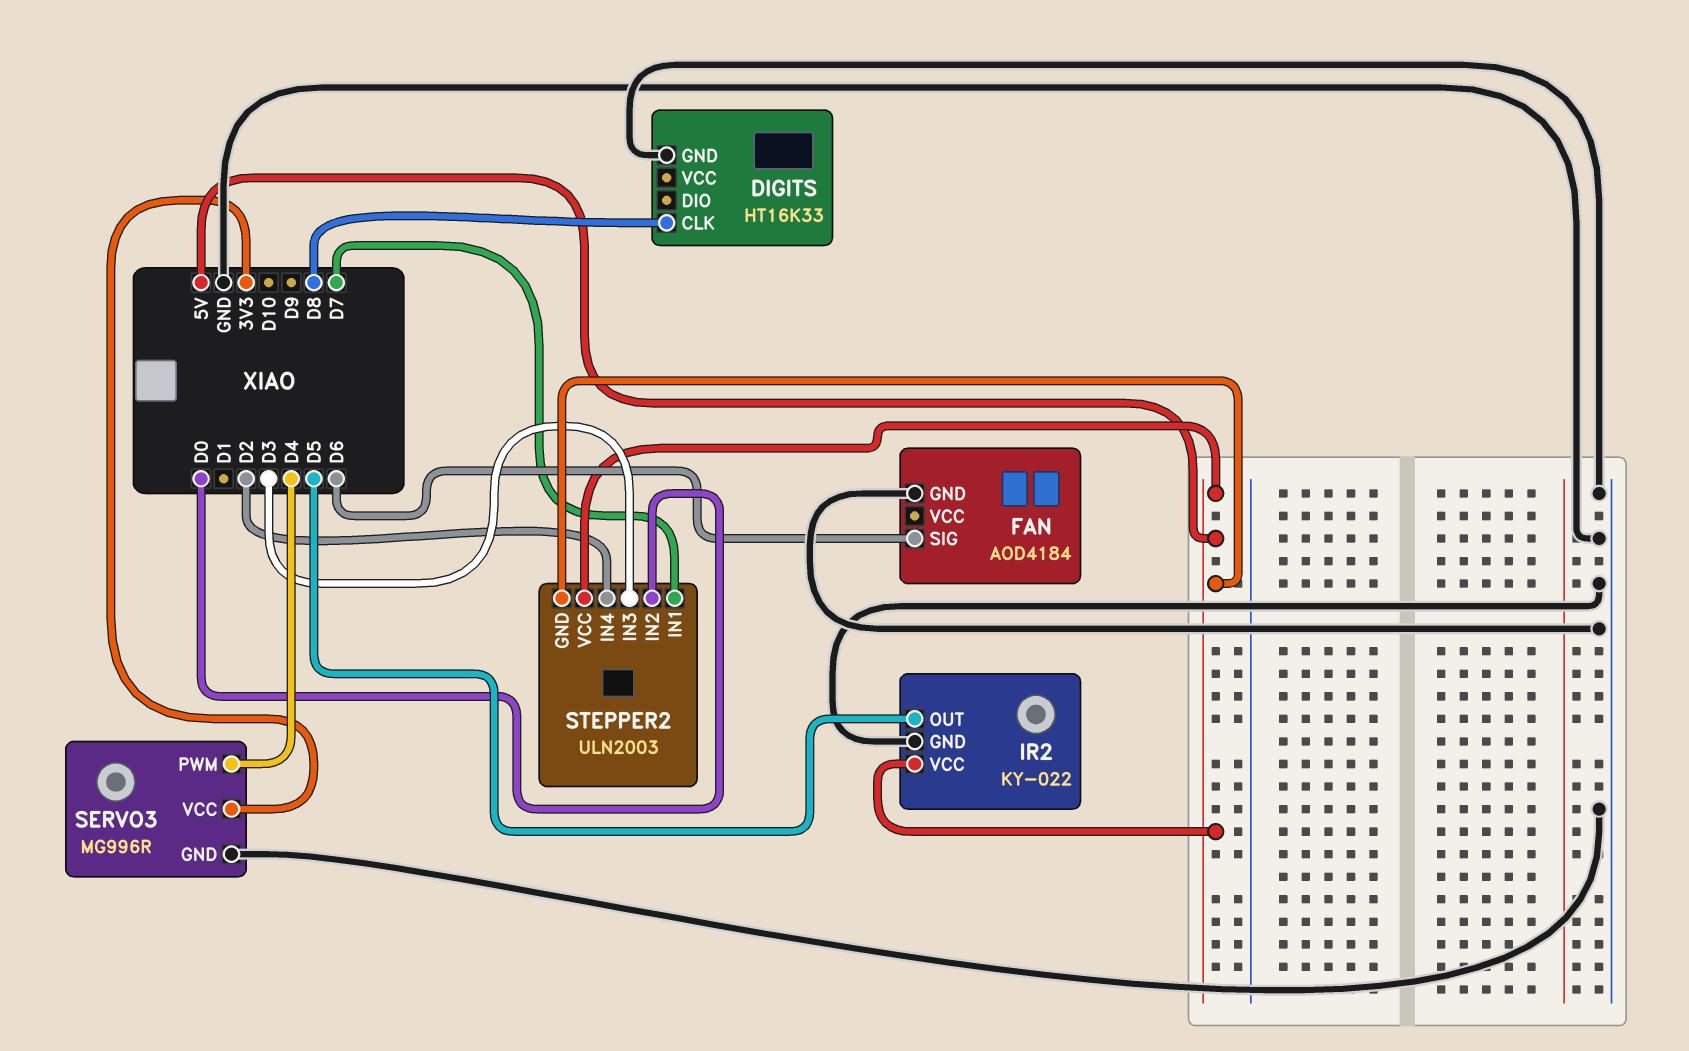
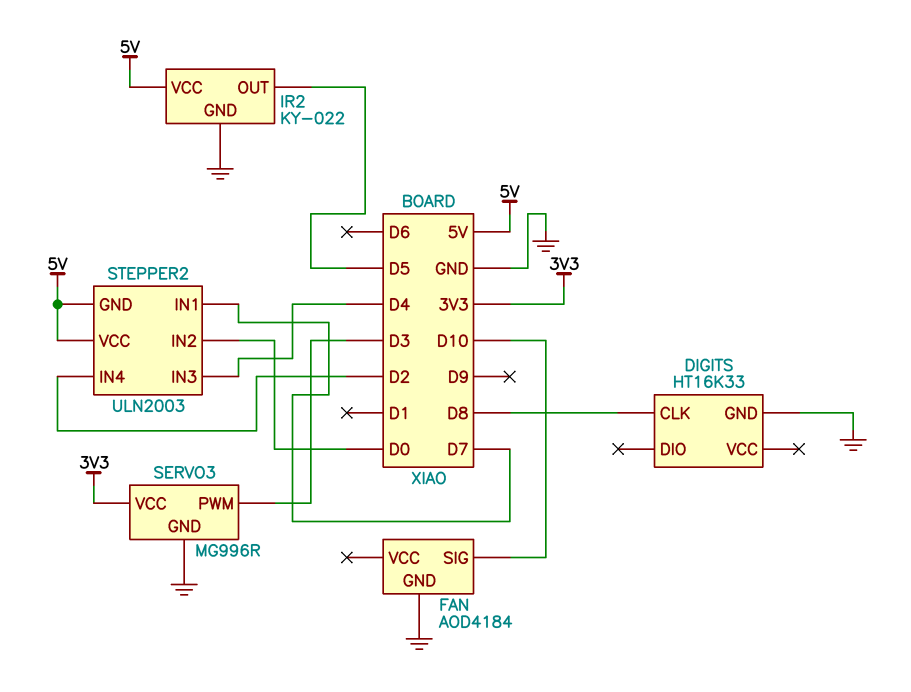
FAN pin SIG: D6 -> D10
SERVO3 pin PWM: D4 -> D3
STEPPER2 pin IN3: D3 -> D4

